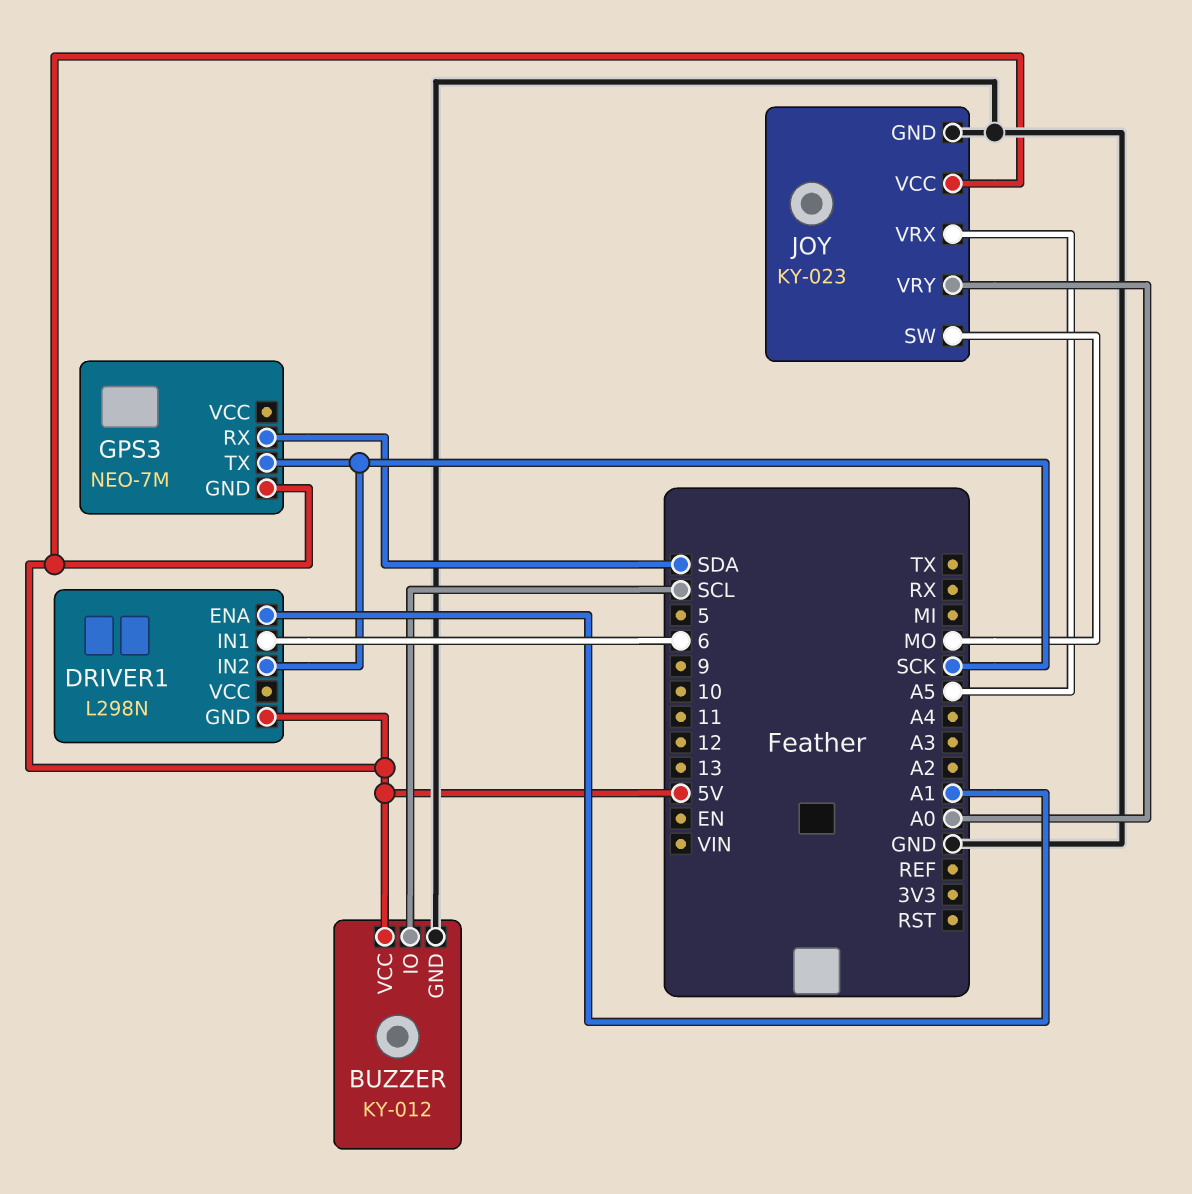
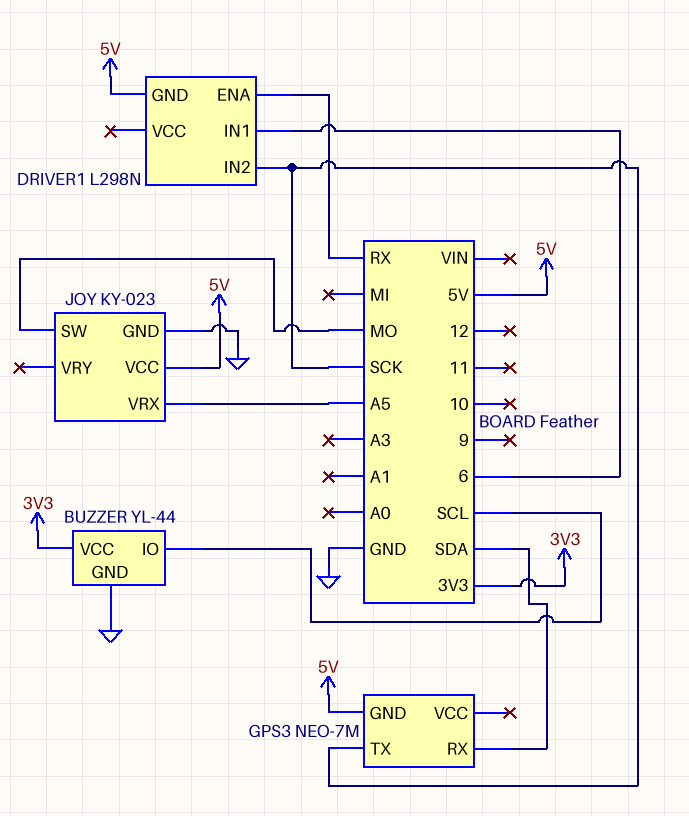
BUZZER: KY-012 -> YL-44
BUZZER pin VCC: 5V -> 3V3
DRIVER1 pin ENA: A1 -> RX
JOY pin VRY: A0 -> none

